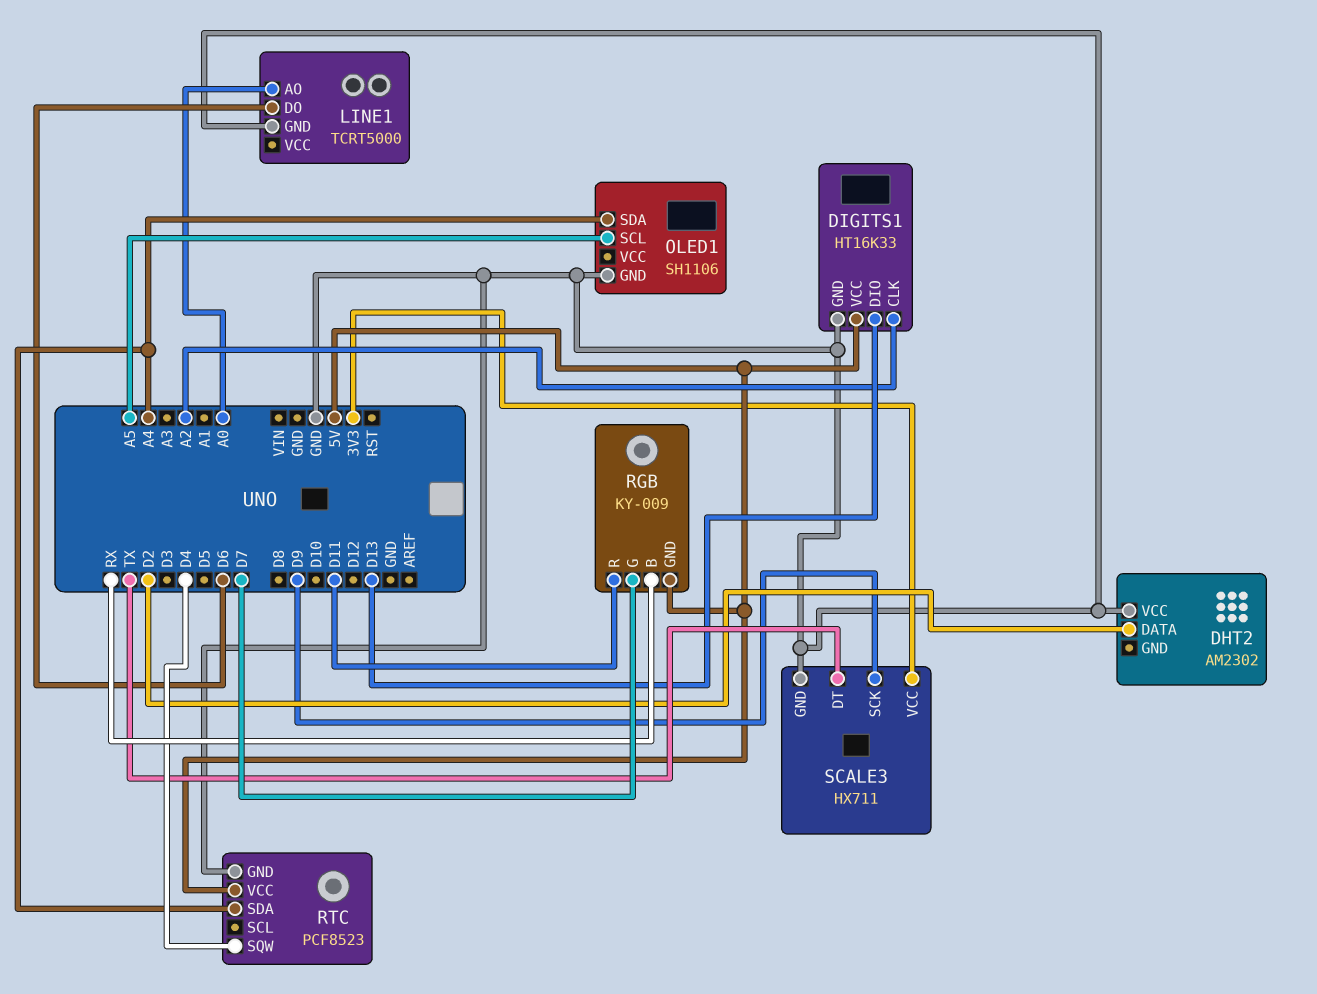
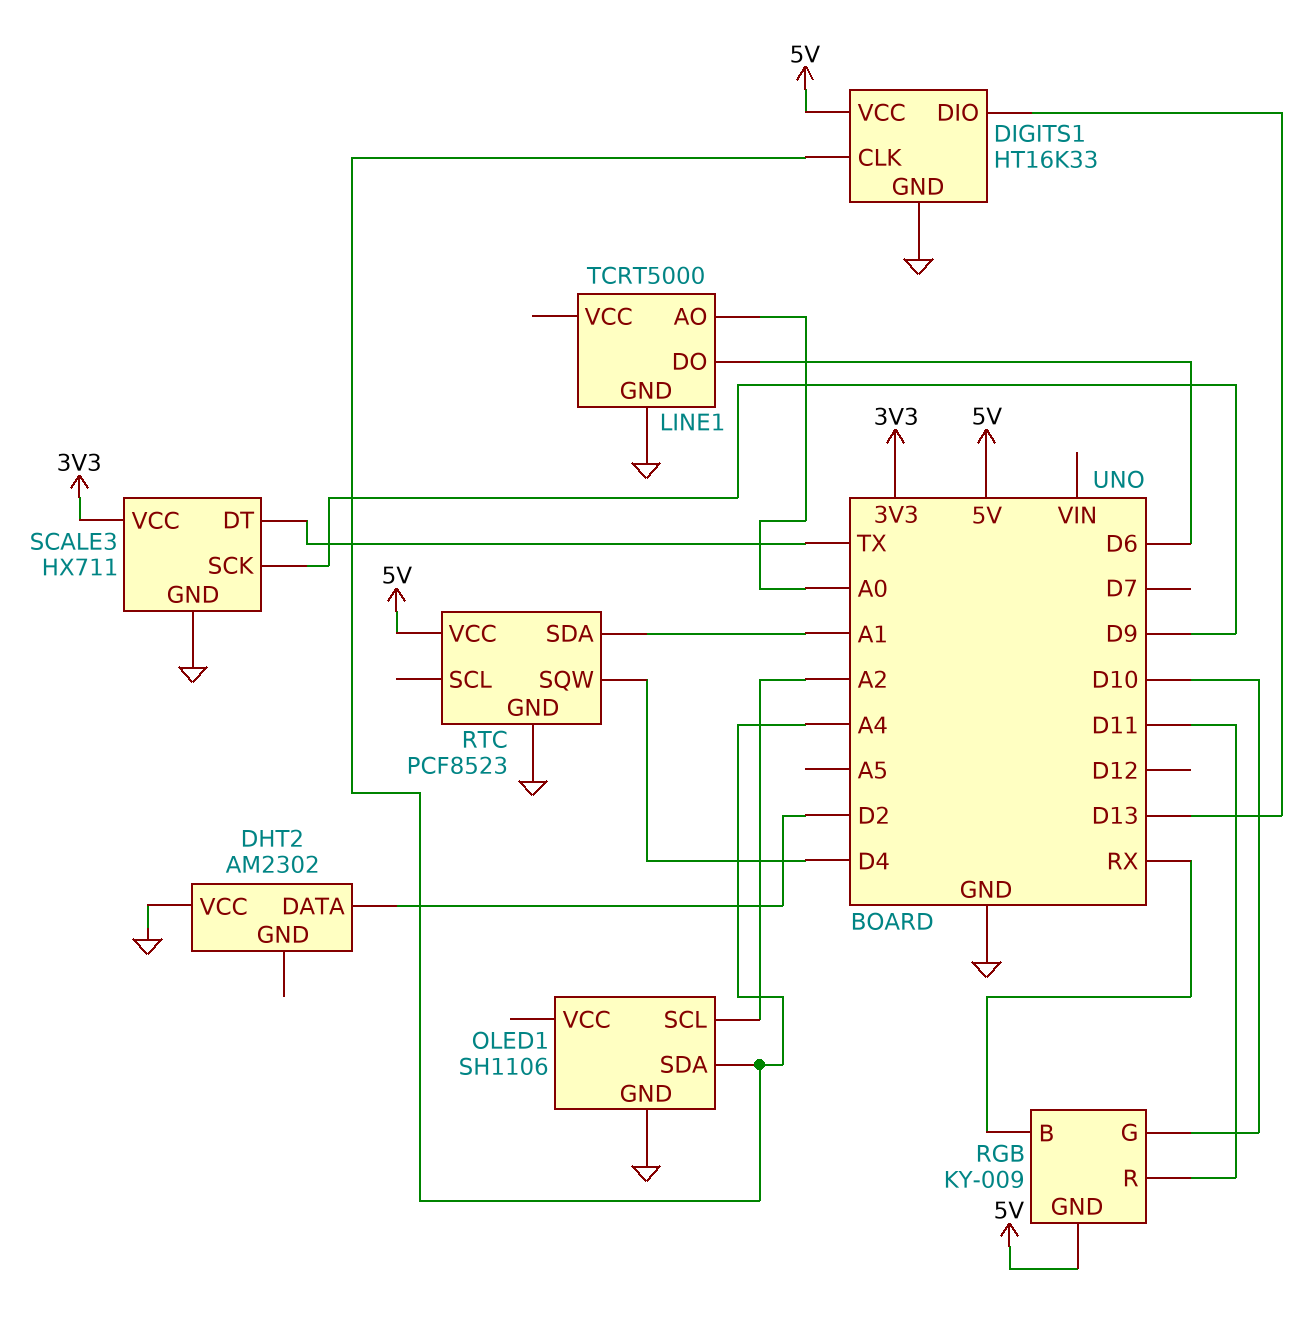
DIGITS1 pin CLK: A2 -> A4
OLED1 pin SCL: A5 -> A2
RGB pin G: D7 -> D10
RTC pin SDA: A4 -> A1

